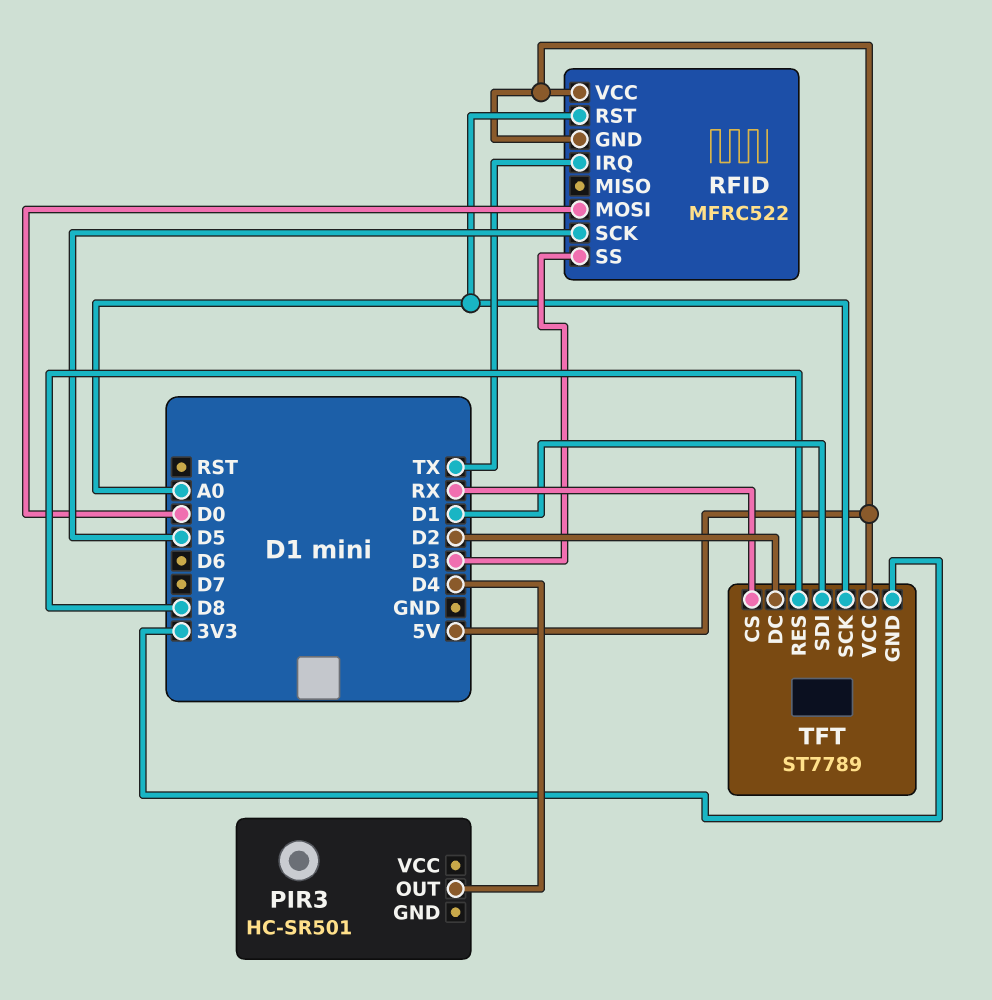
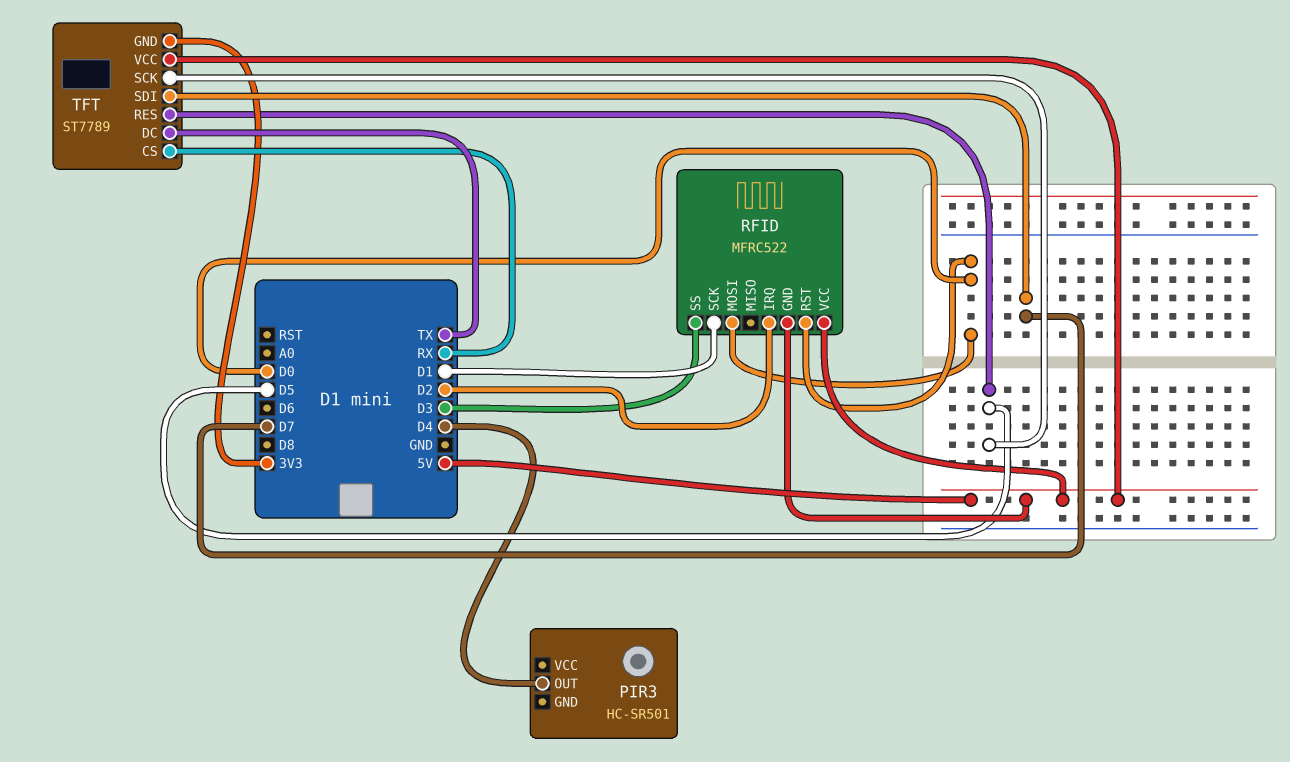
RFID pin IRQ: TX -> D2
RFID pin RST: A0 -> D0
RFID pin SCK: D5 -> D1
TFT pin DC: D2 -> TX
TFT pin RES: D8 -> D5
TFT pin SCK: A0 -> D5
TFT pin SDI: D1 -> D7

